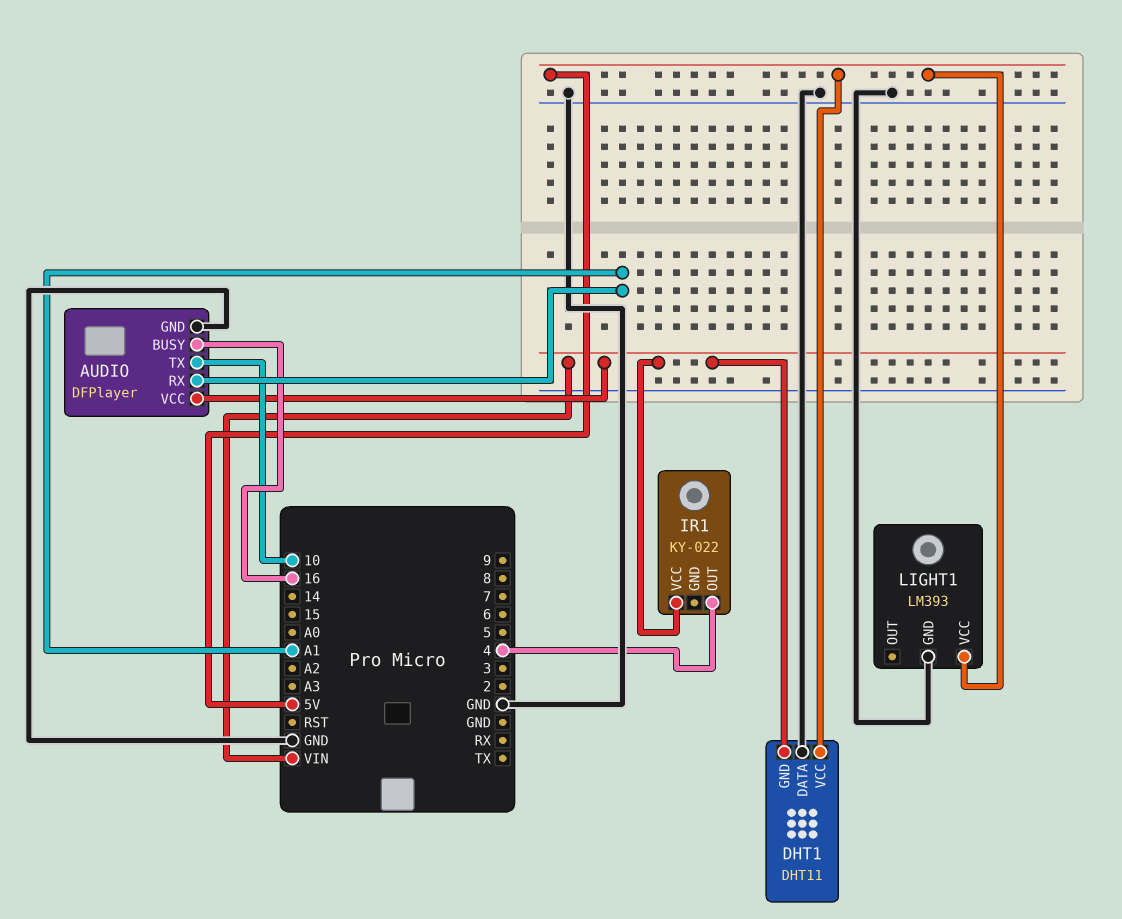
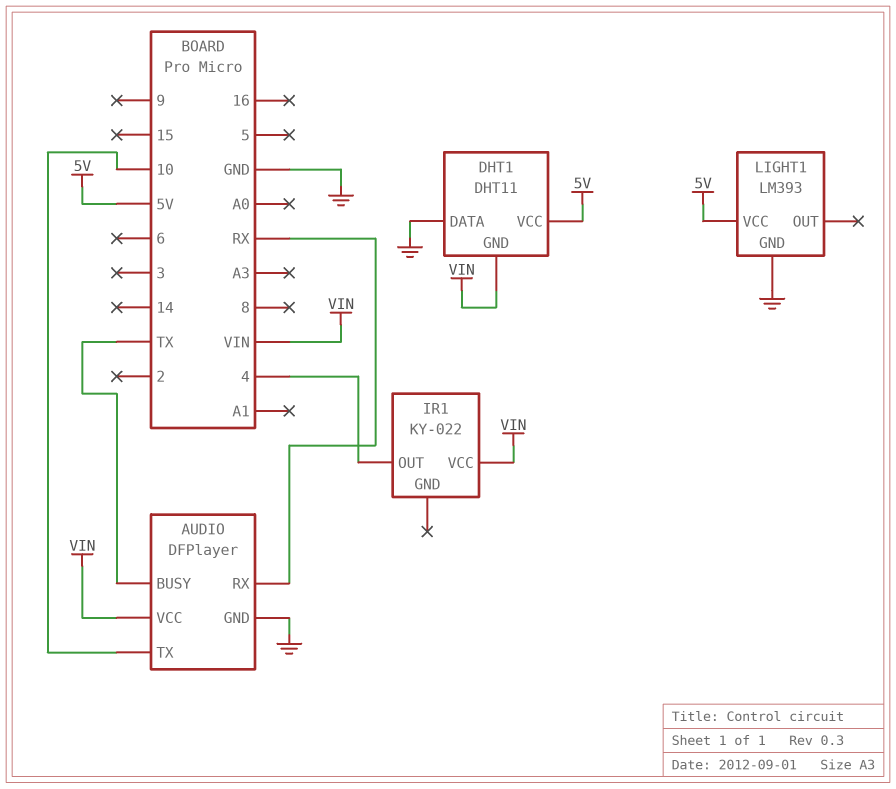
AUDIO pin BUSY: 16 -> TX
AUDIO pin RX: A1 -> RX

